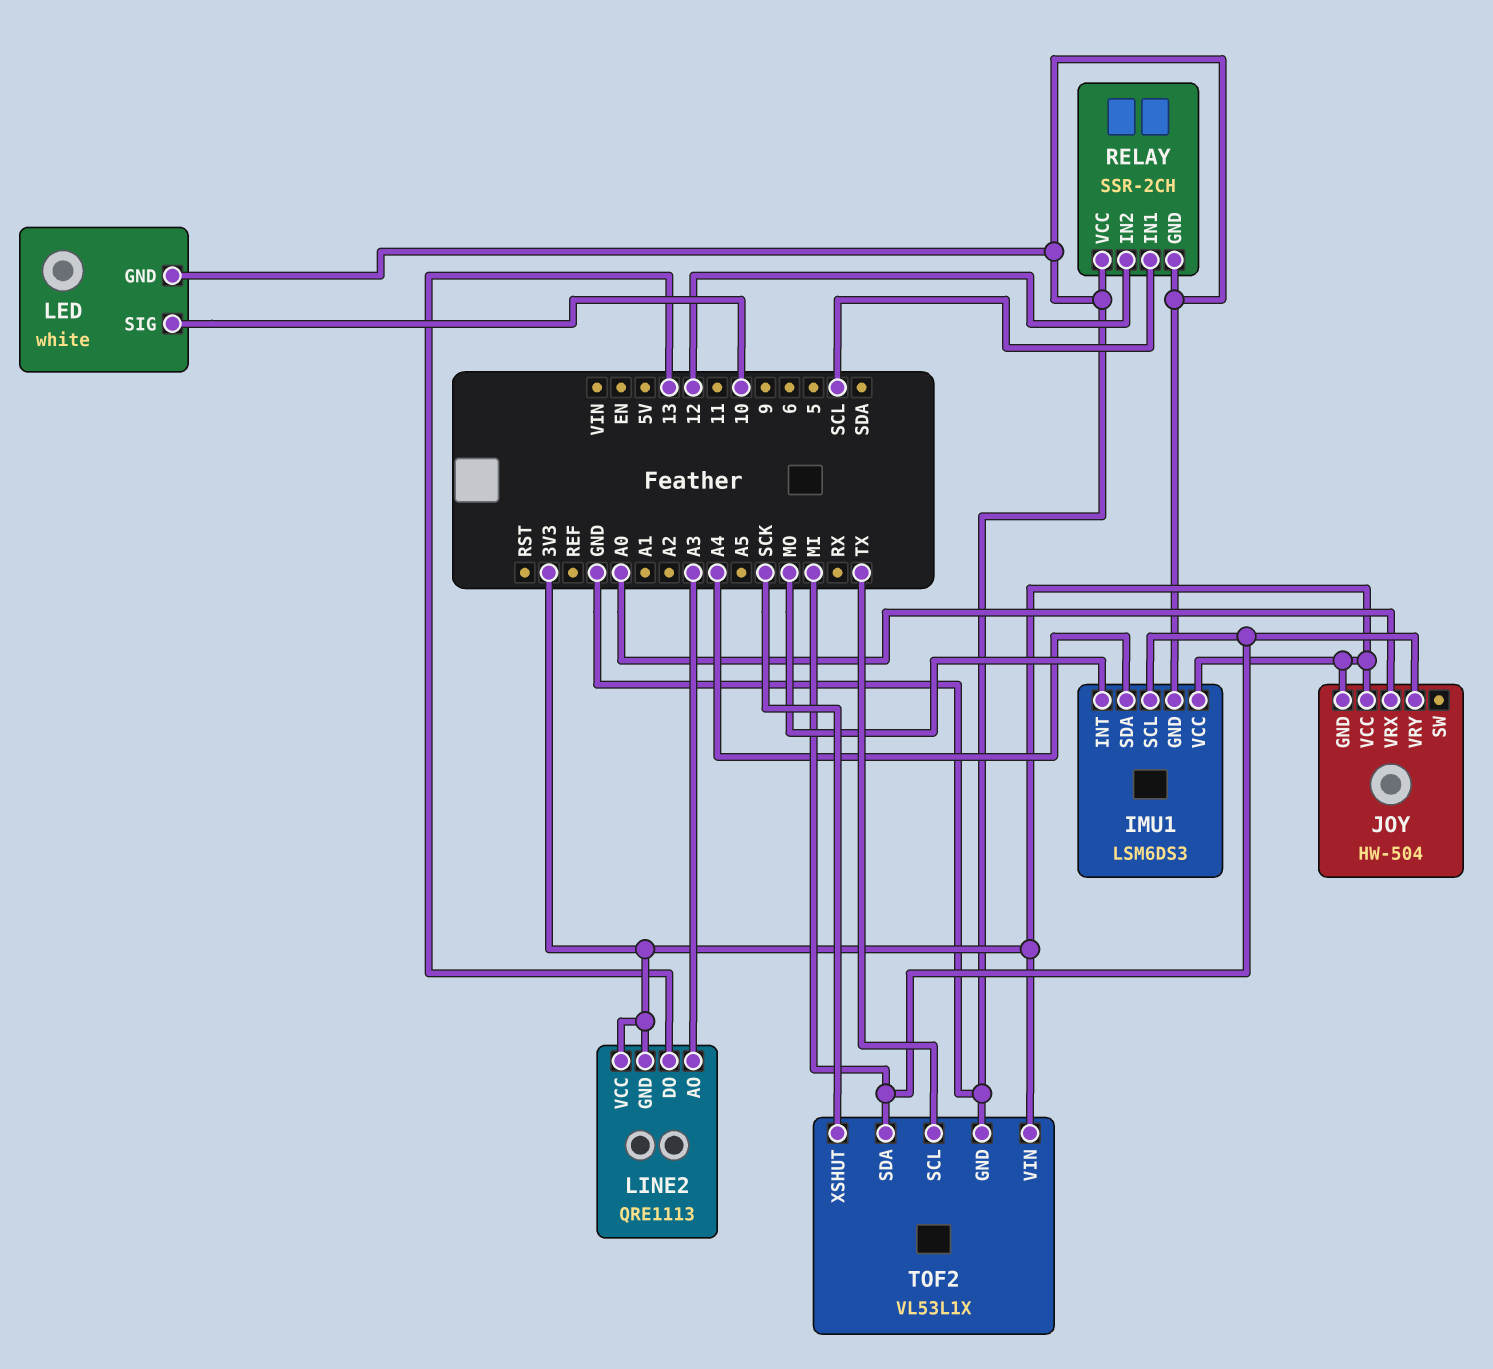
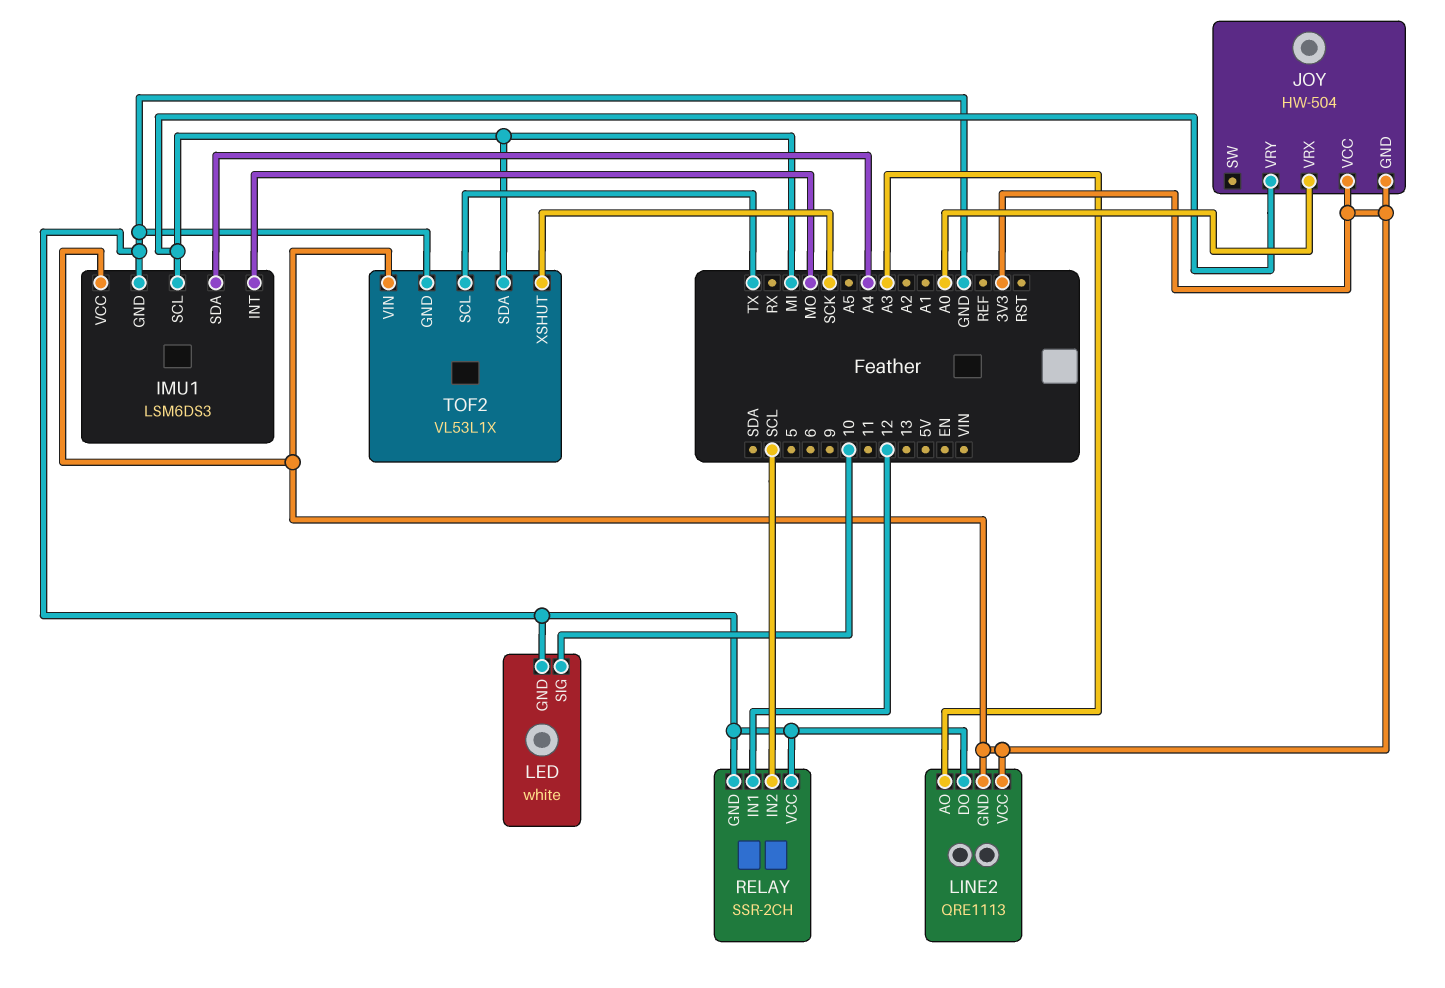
LINE2 pin DO: 13 -> GND
RELAY pin IN1: SCL -> 12
RELAY pin IN2: 12 -> SCL

